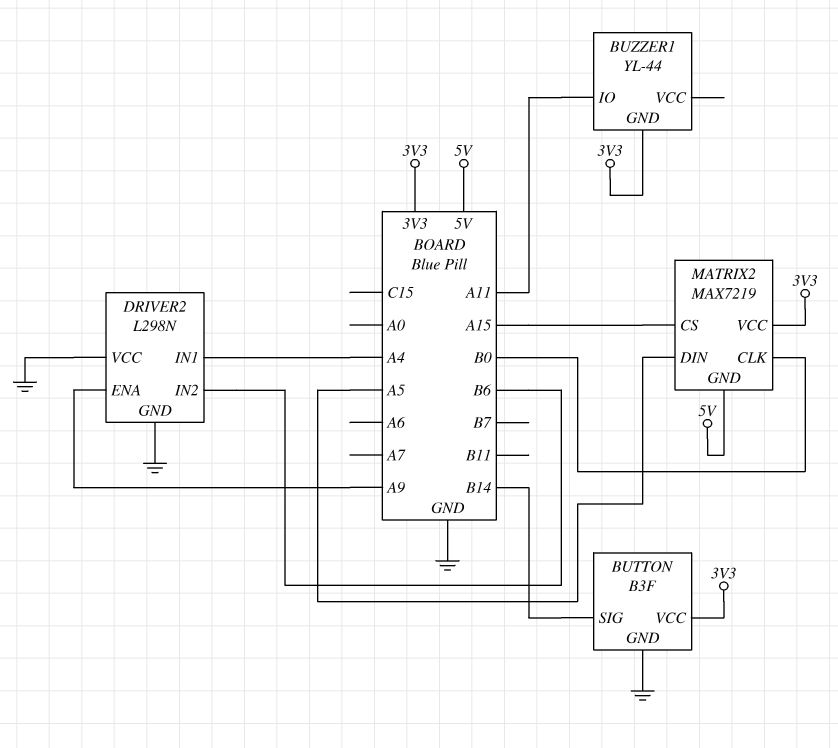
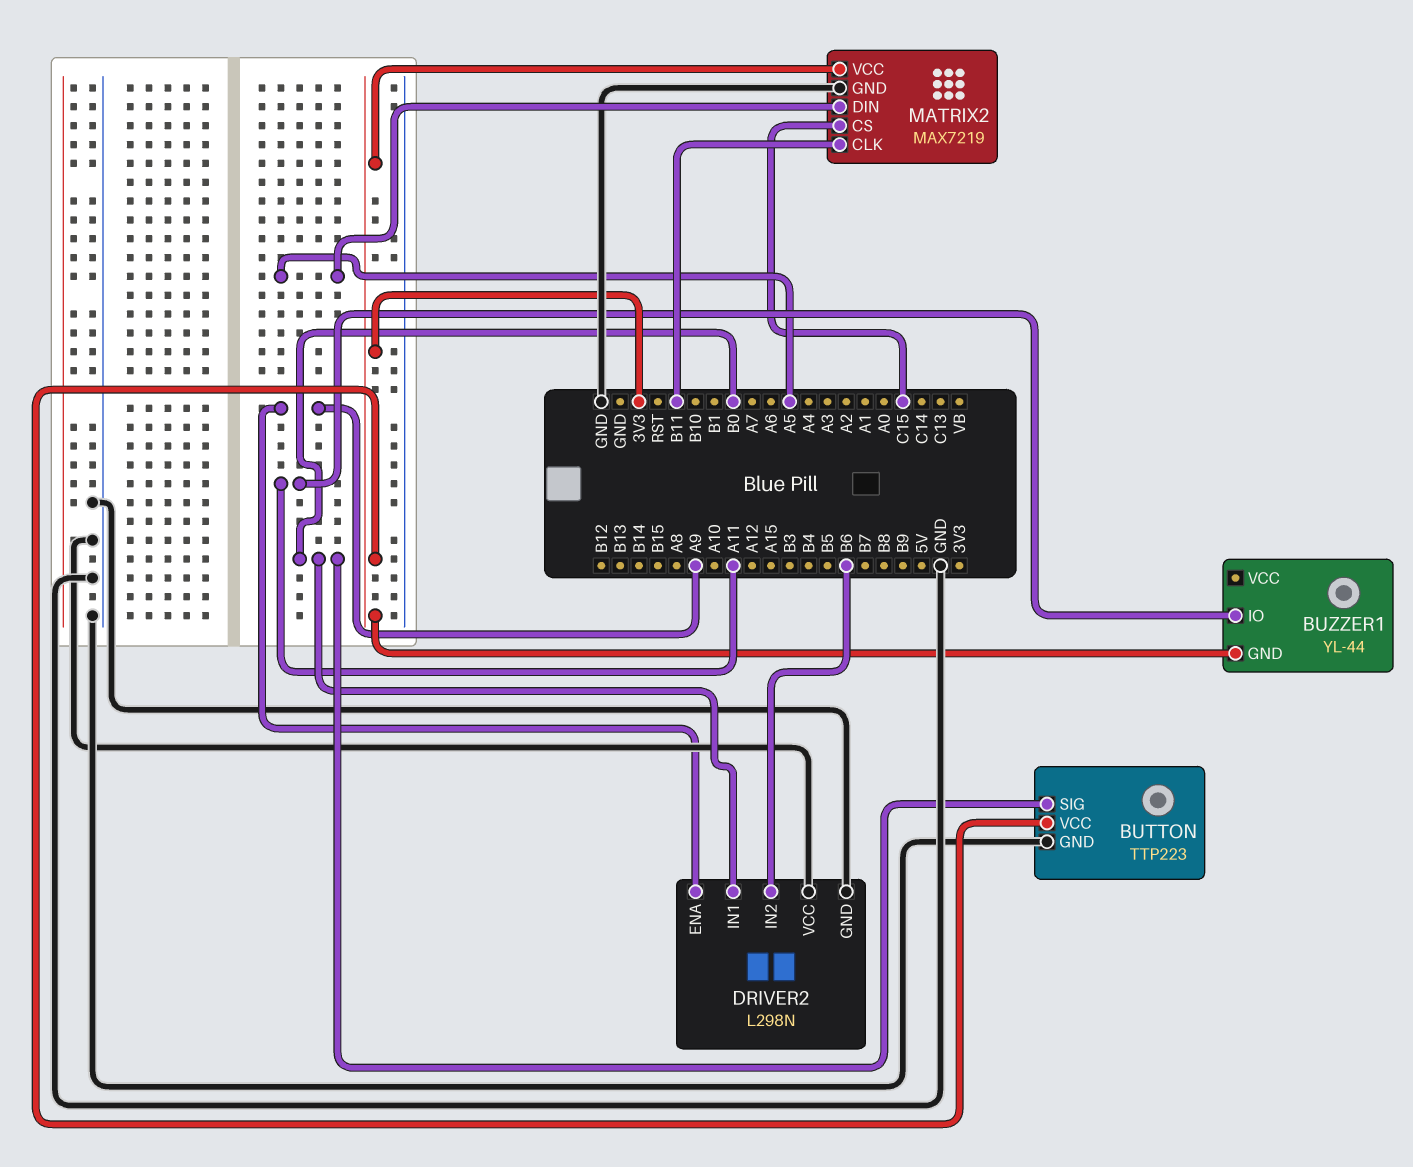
BUTTON: B3F -> TTP223
BUTTON pin SIG: B14 -> B0
DRIVER2 pin IN1: A4 -> B0
MATRIX2 pin CLK: B0 -> B11
MATRIX2 pin CS: A15 -> C15
MATRIX2 pin GND: 5V -> GND

